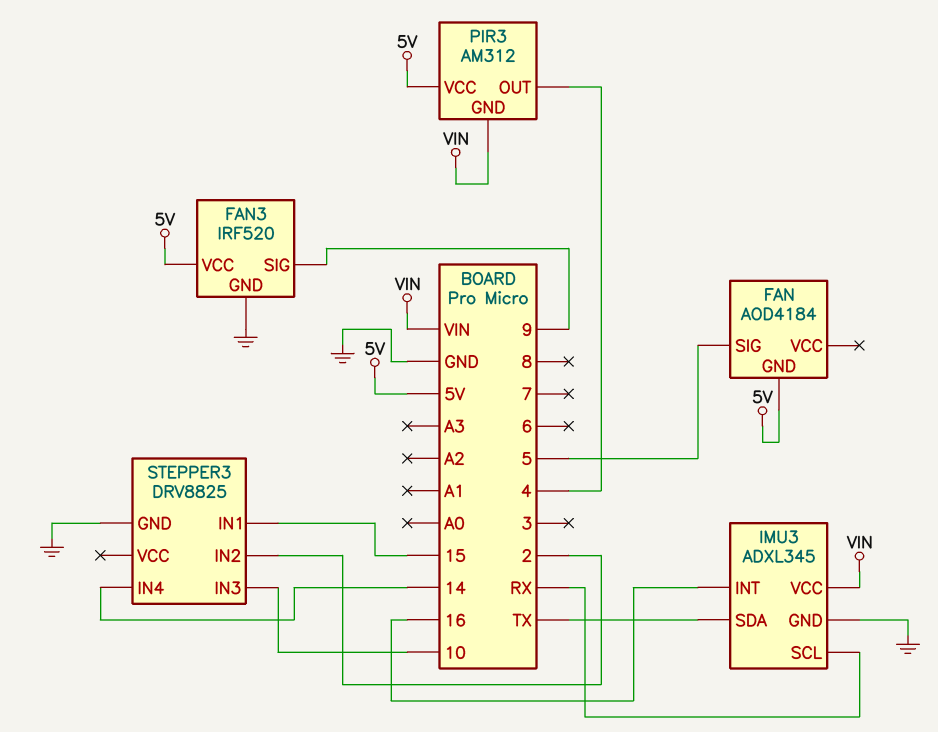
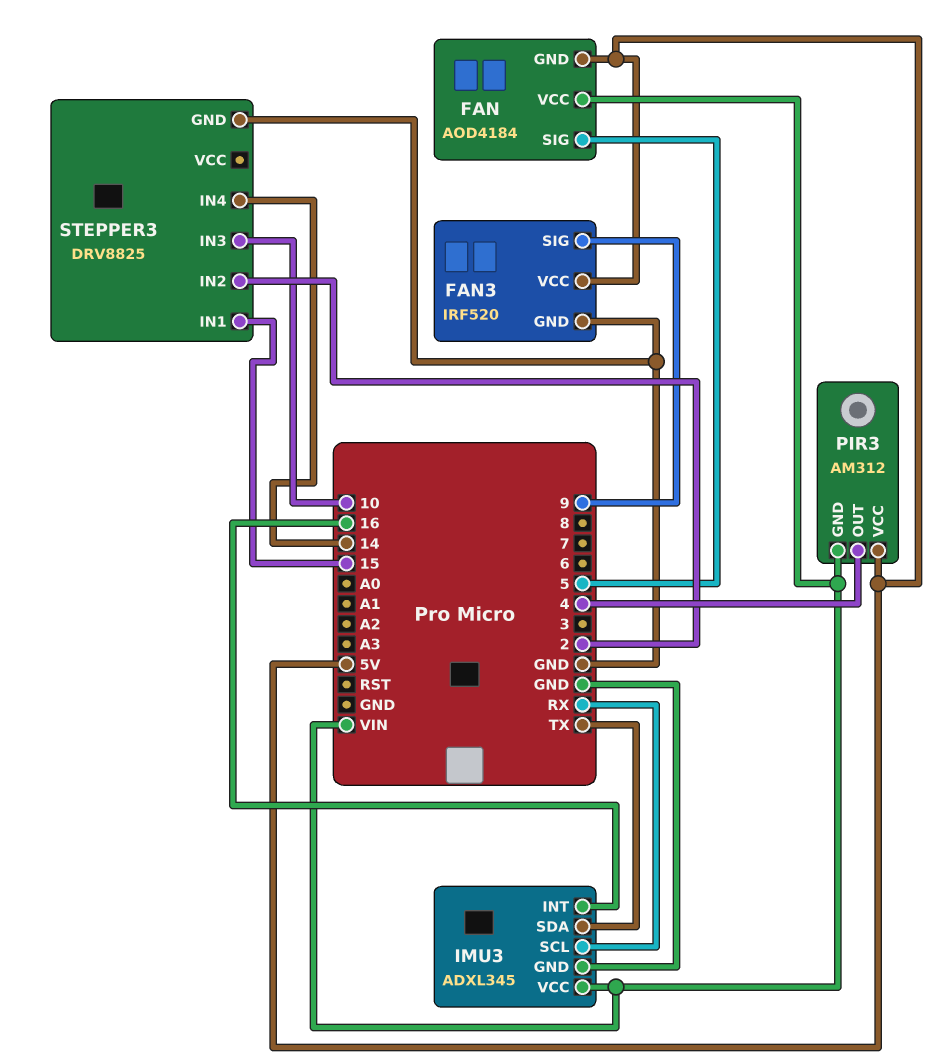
FAN pin VCC: none -> VIN

